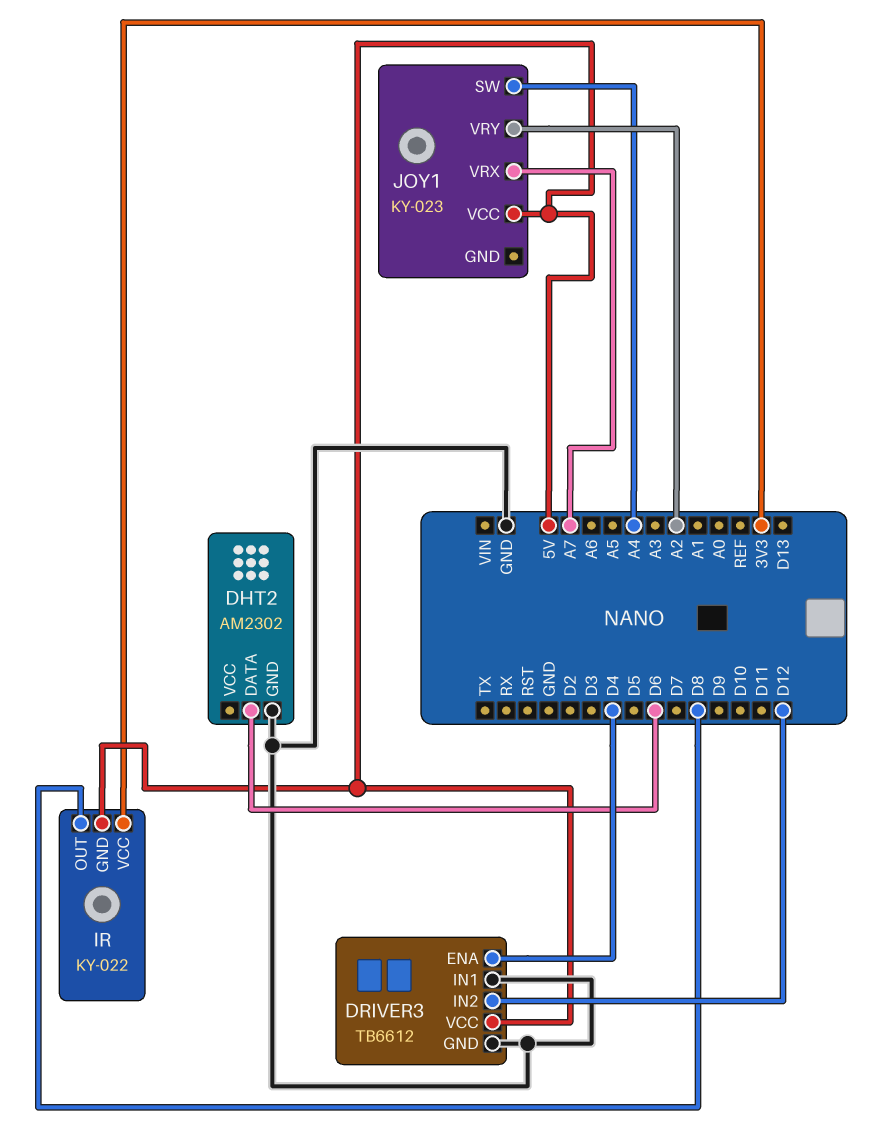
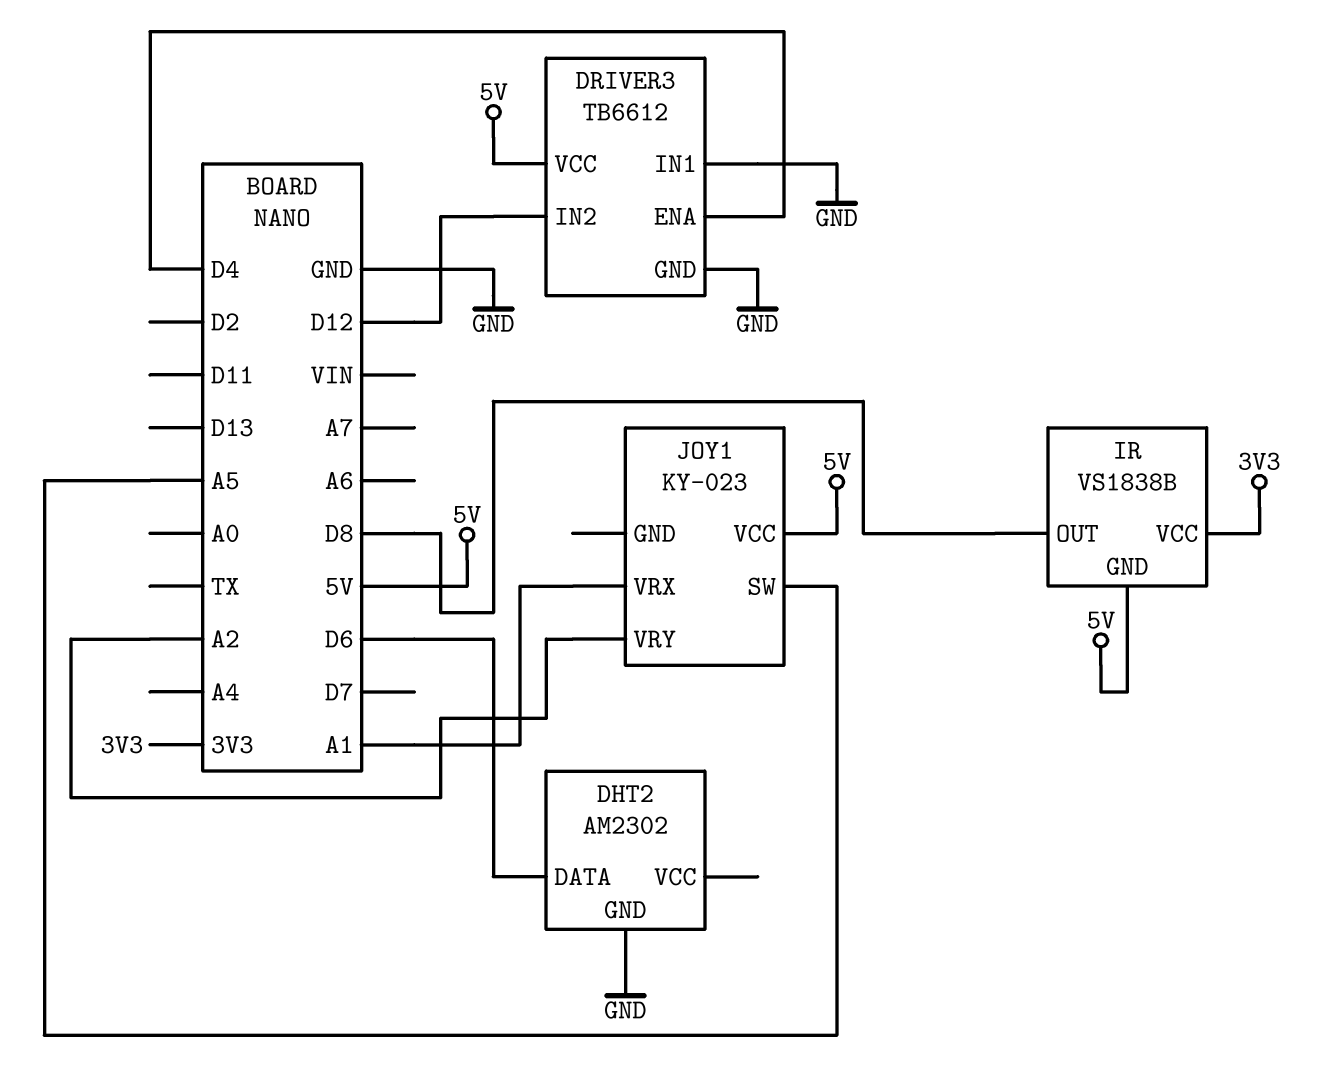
IR: KY-022 -> VS1838B
JOY1 pin SW: A4 -> A5
JOY1 pin VRX: A7 -> A1

